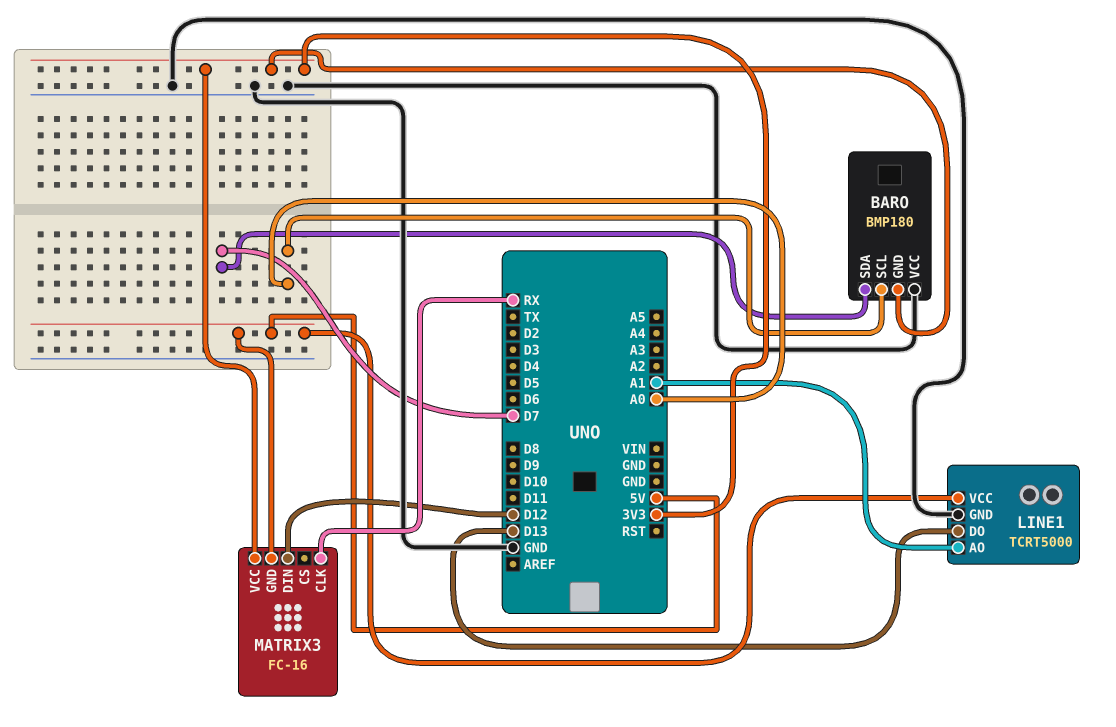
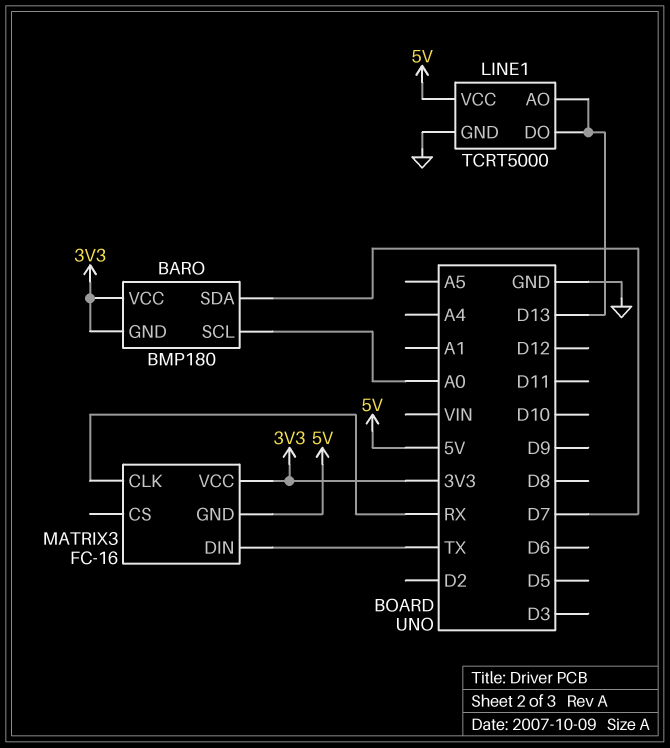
BARO pin VCC: GND -> 3V3
LINE1 pin AO: A1 -> D13
MATRIX3 pin DIN: D12 -> TX

